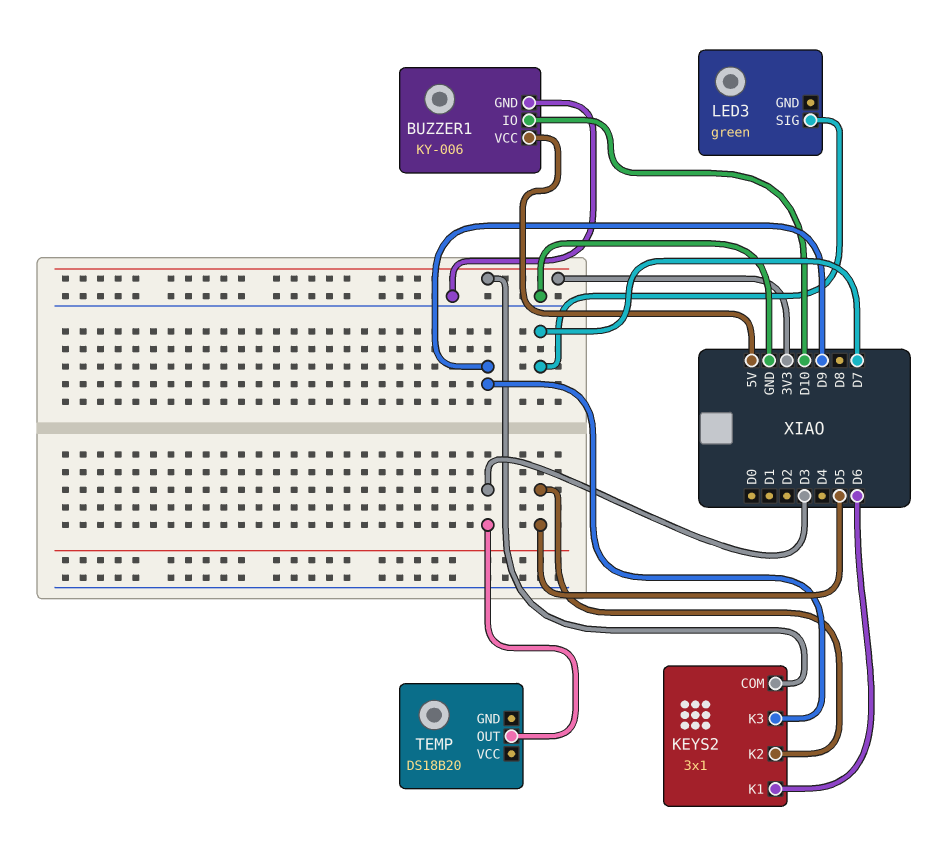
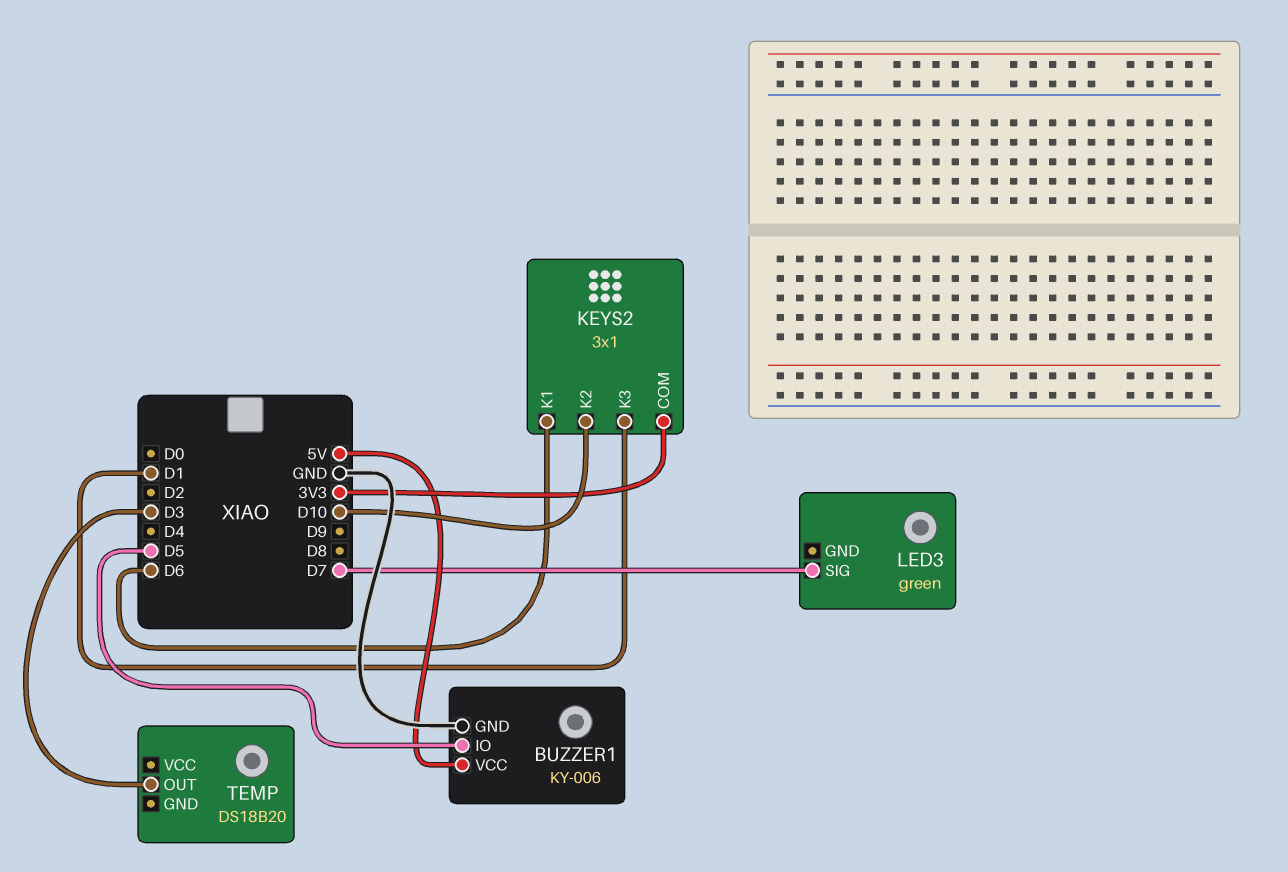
BUZZER1 pin IO: D10 -> D5
KEYS2 pin K2: D5 -> D10
KEYS2 pin K3: D9 -> D1

